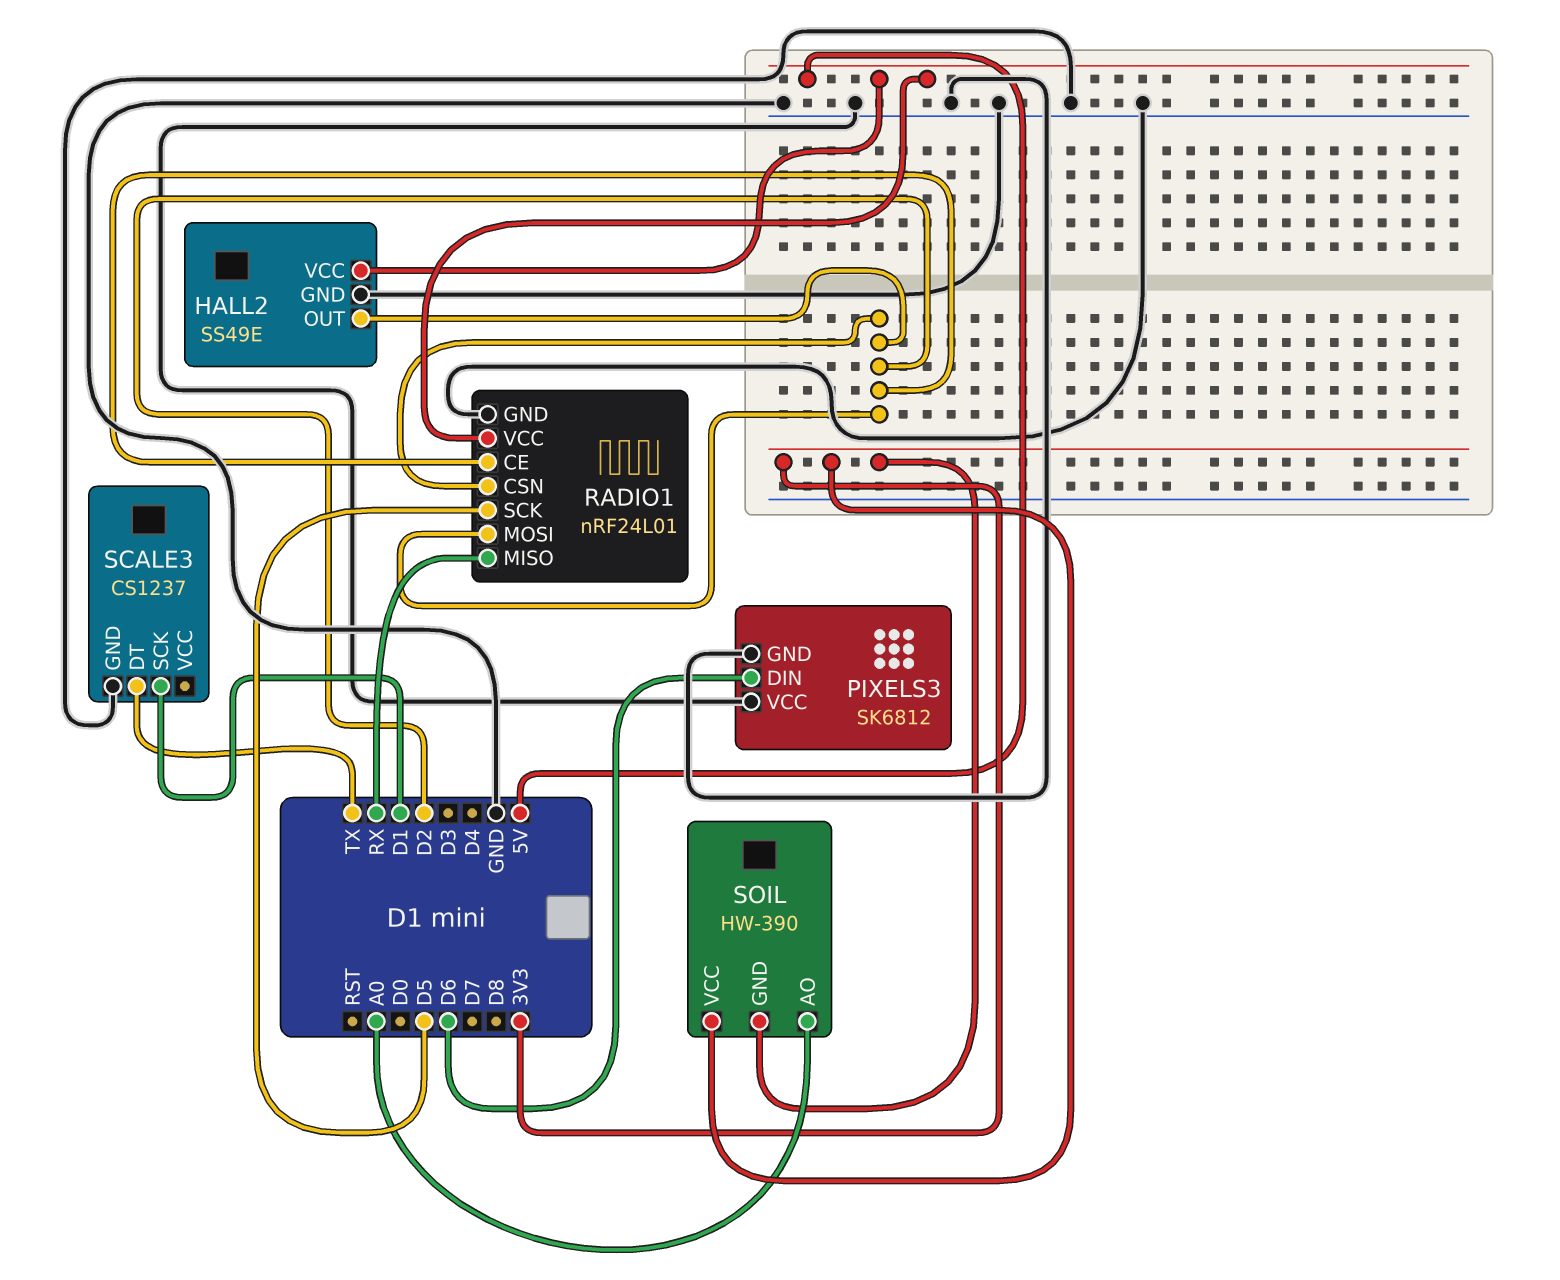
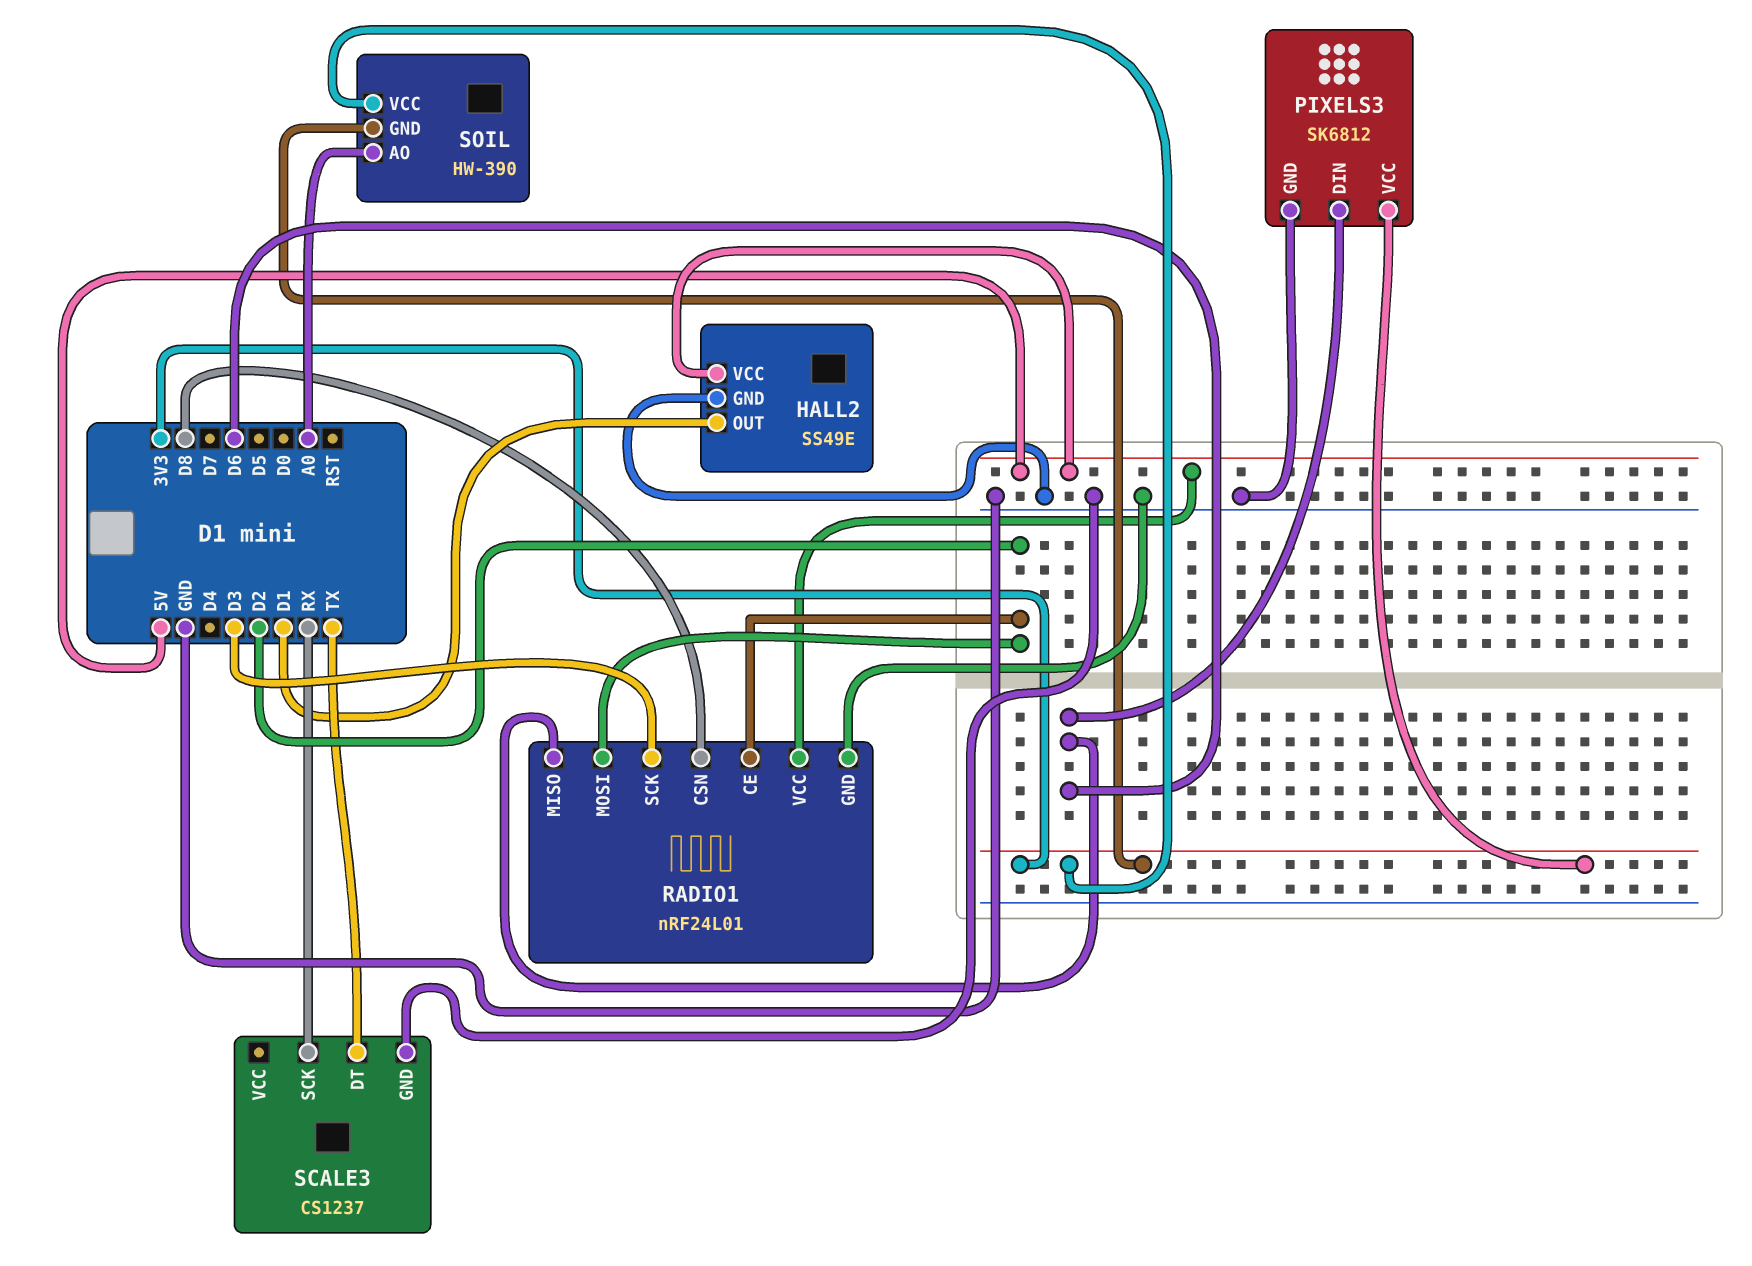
HALL2 pin OUT: D2 -> D1
PIXELS3 pin VCC: GND -> 3V3
RADIO1 pin CSN: D2 -> D8
RADIO1 pin MISO: RX -> D6
RADIO1 pin SCK: D5 -> D3
SCALE3 pin SCK: D1 -> RX

